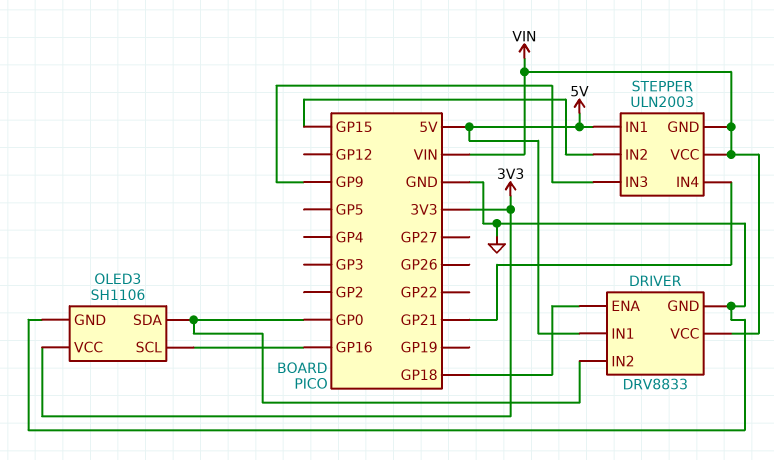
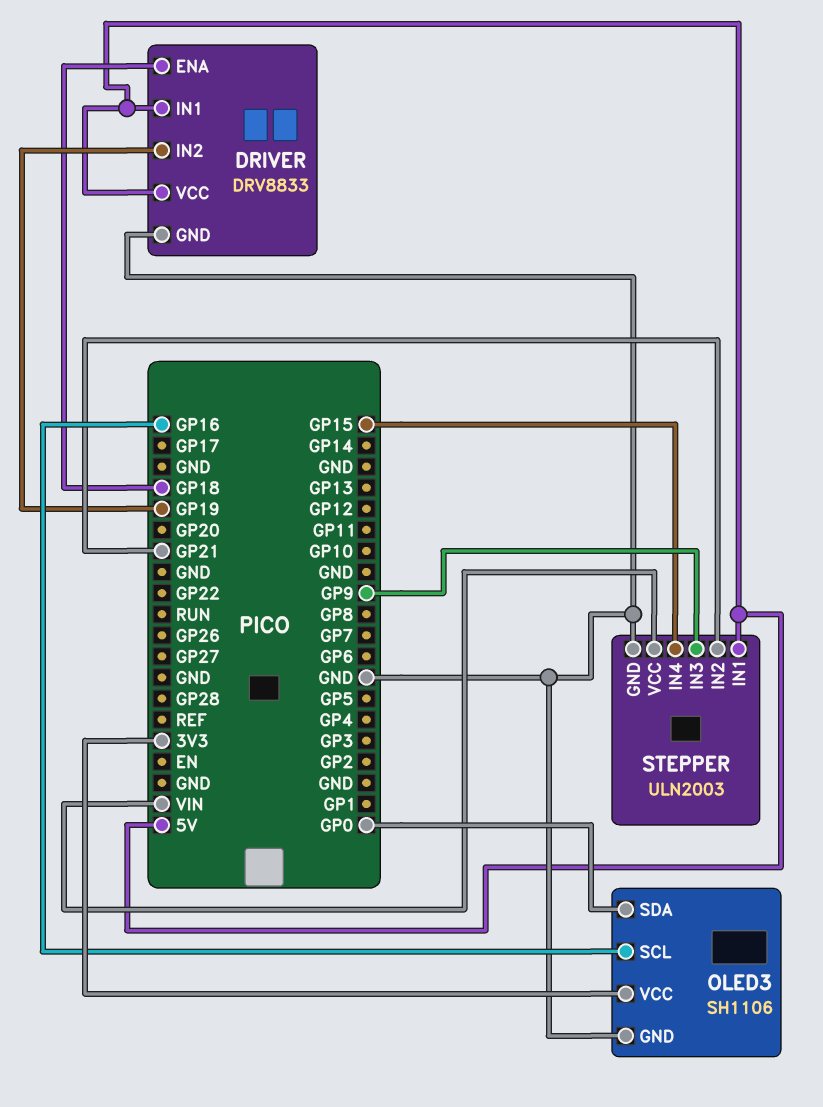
DRIVER pin IN2: GP0 -> GP19
DRIVER pin VCC: VIN -> 5V
STEPPER pin GND: VIN -> GND
STEPPER pin IN2: GP15 -> GP21
STEPPER pin IN4: GP21 -> GP15

